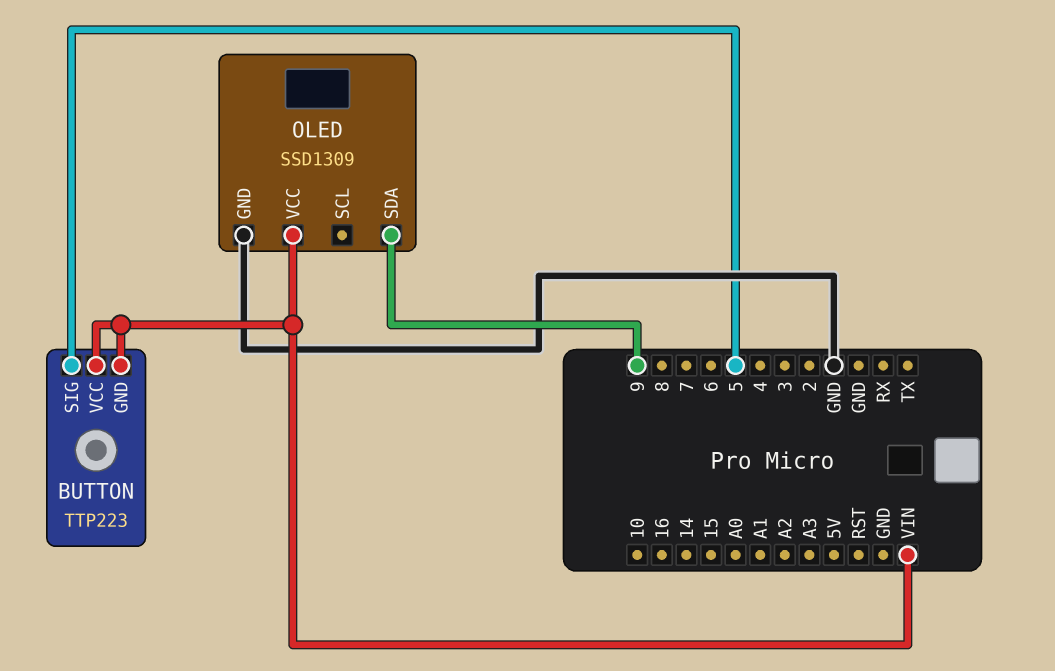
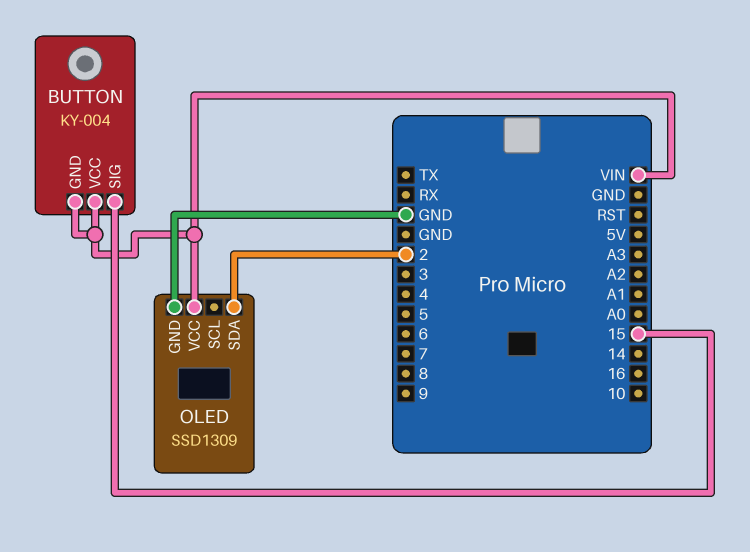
BUTTON: TTP223 -> KY-004
BUTTON pin SIG: 5 -> 15
OLED pin SDA: 9 -> 2

